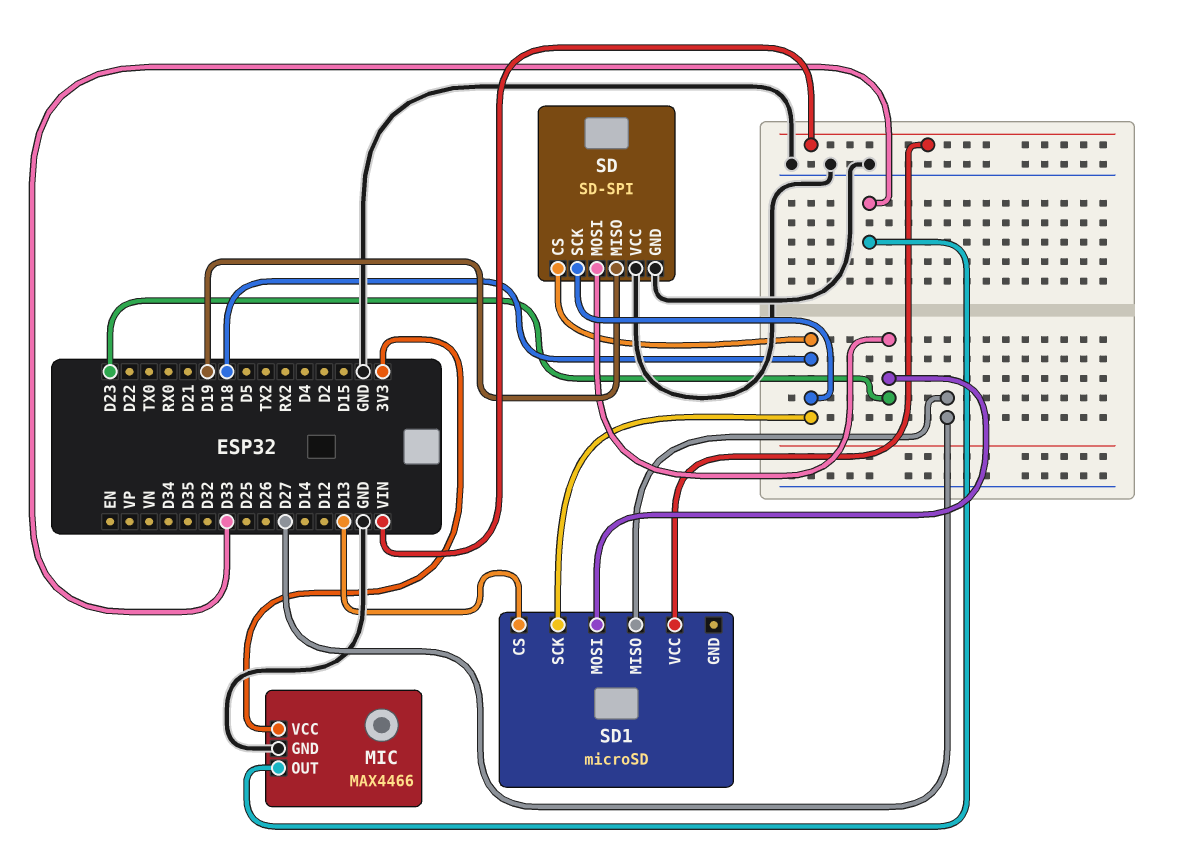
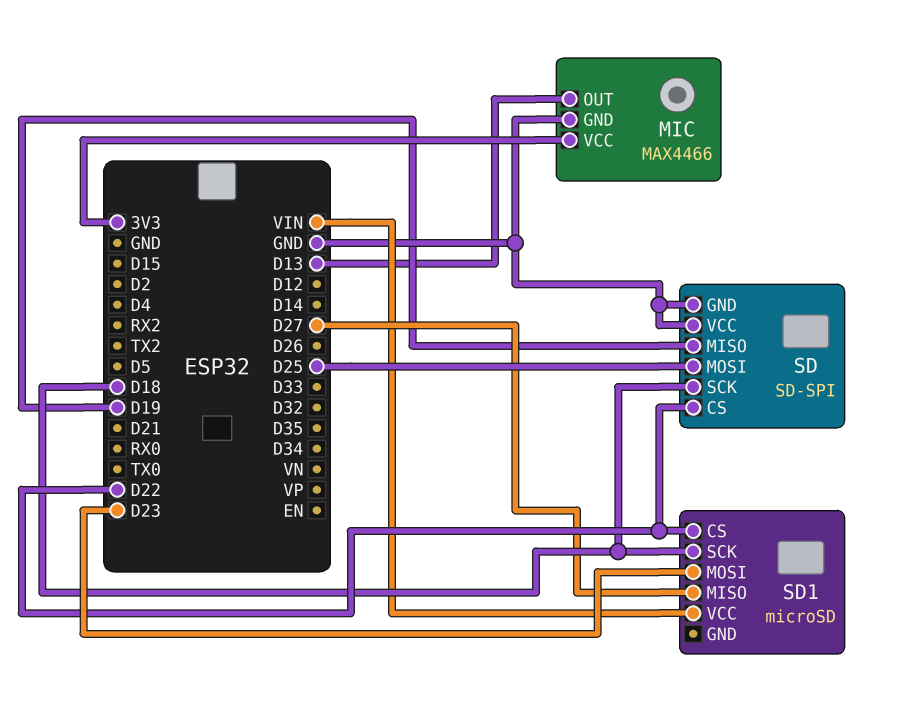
MIC pin OUT: D33 -> D13
SD pin CS: D18 -> D22
SD pin MOSI: D23 -> D25
SD1 pin CS: D13 -> D22

